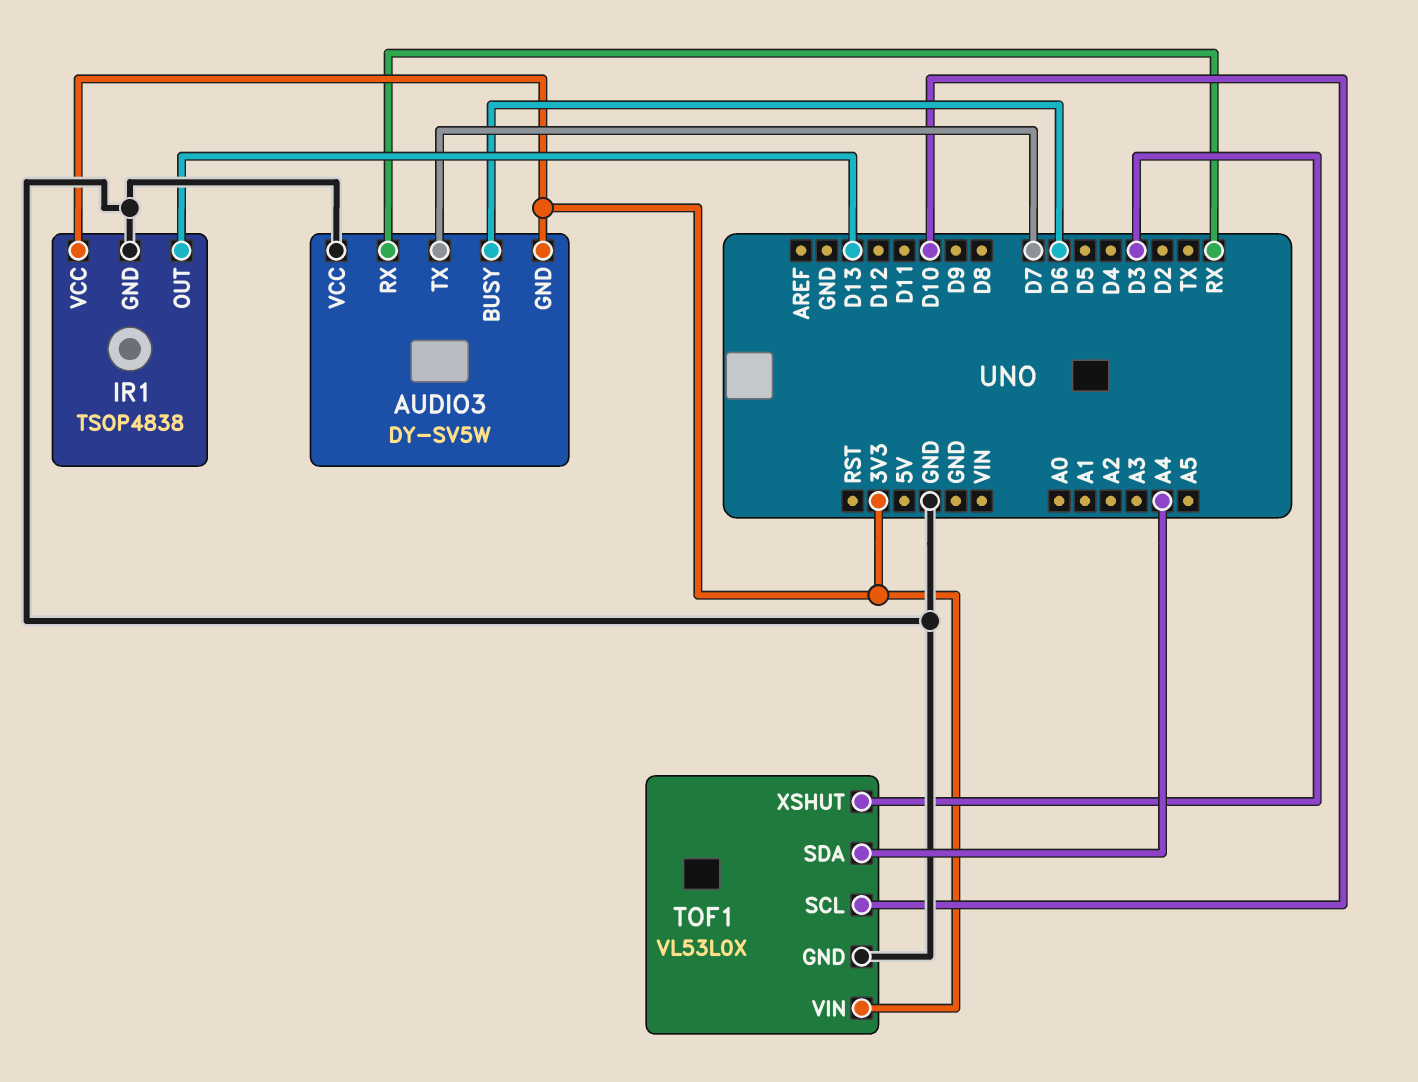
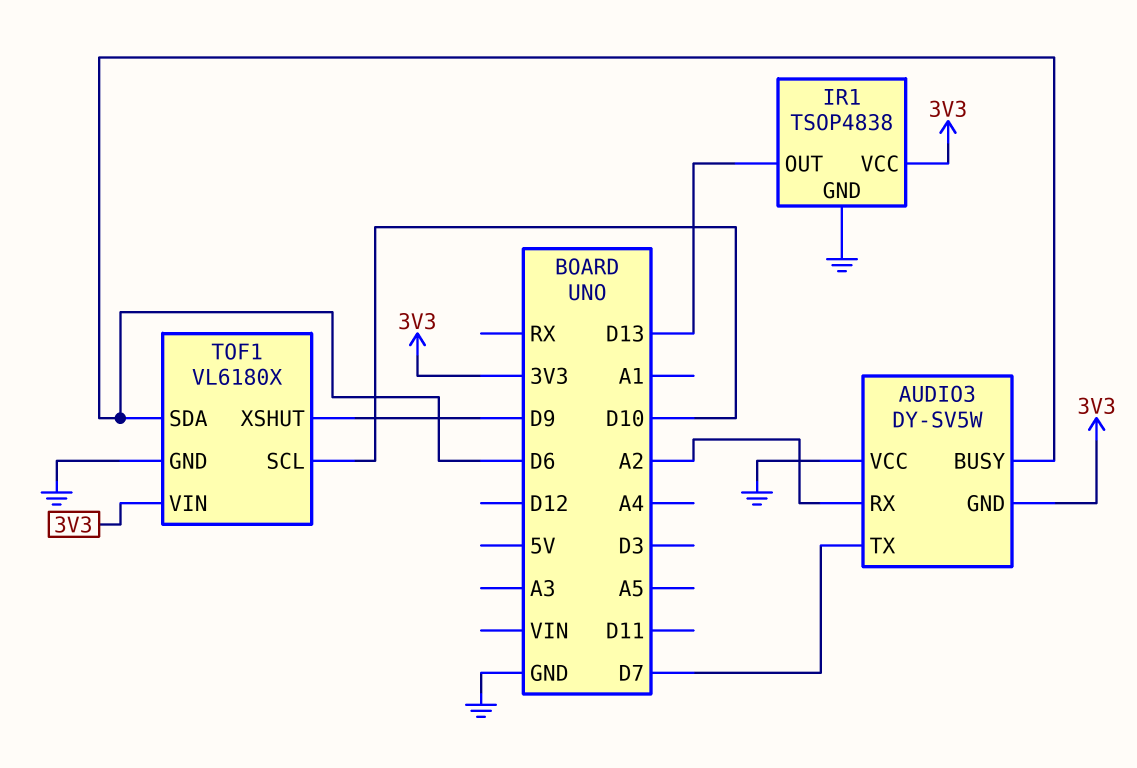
AUDIO3 pin RX: RX -> A2
TOF1: VL53L0X -> VL6180X
TOF1 pin SDA: A4 -> D6
TOF1 pin XSHUT: D3 -> D9

